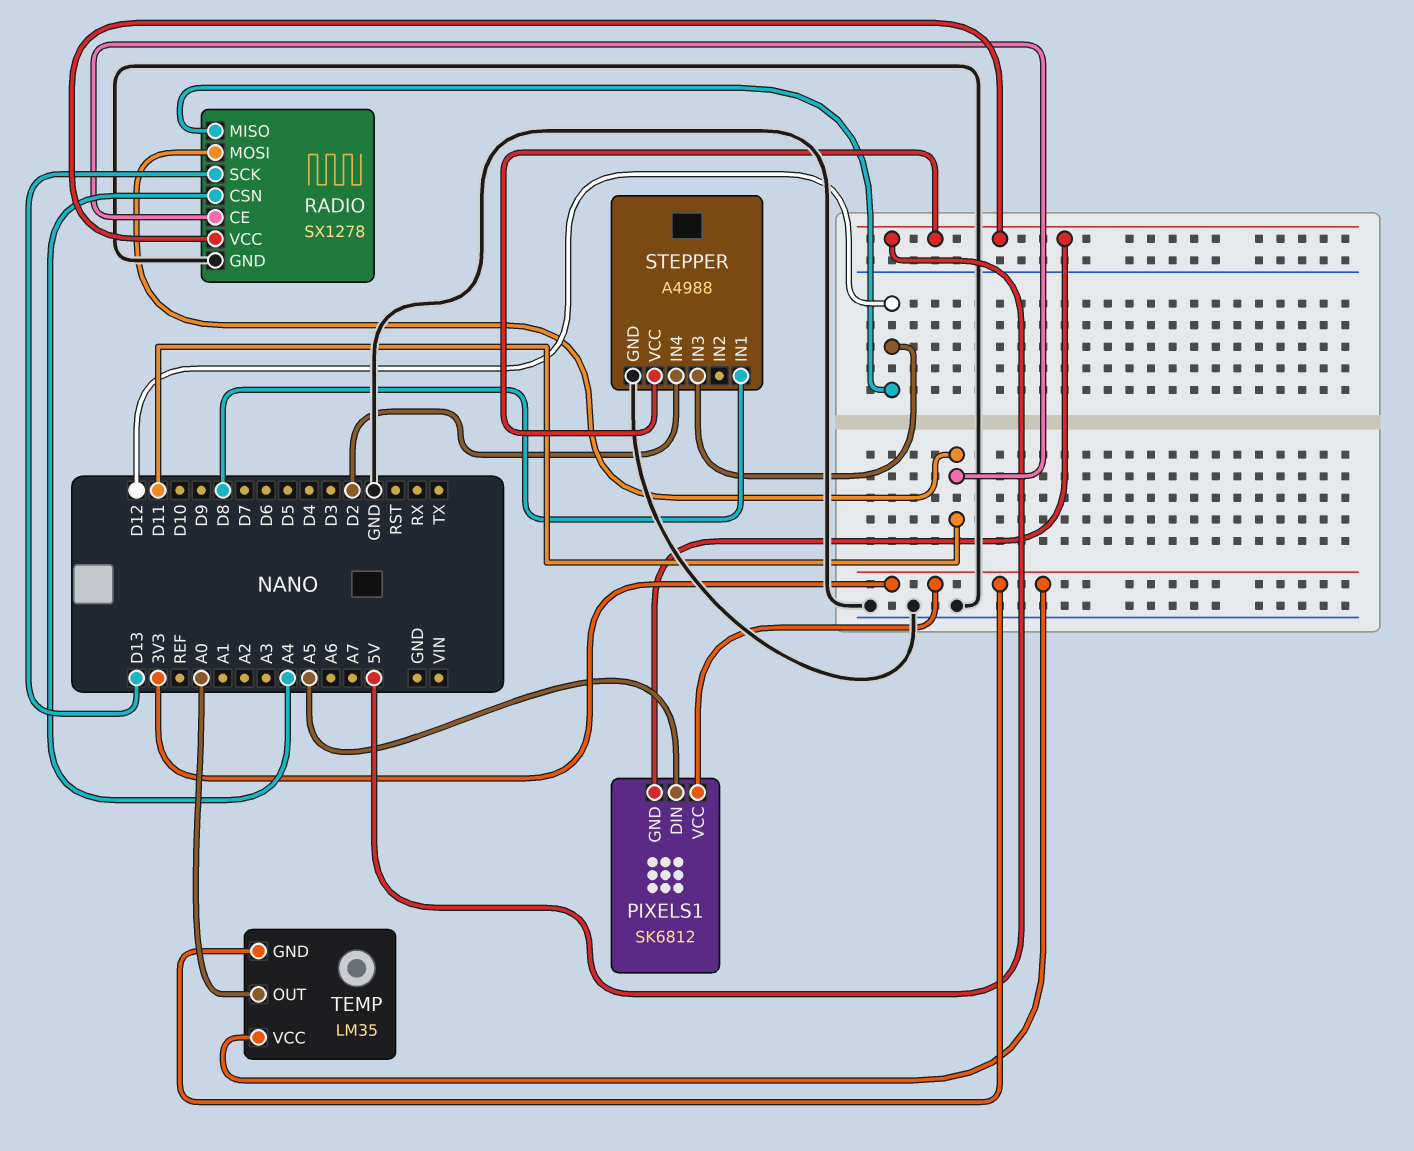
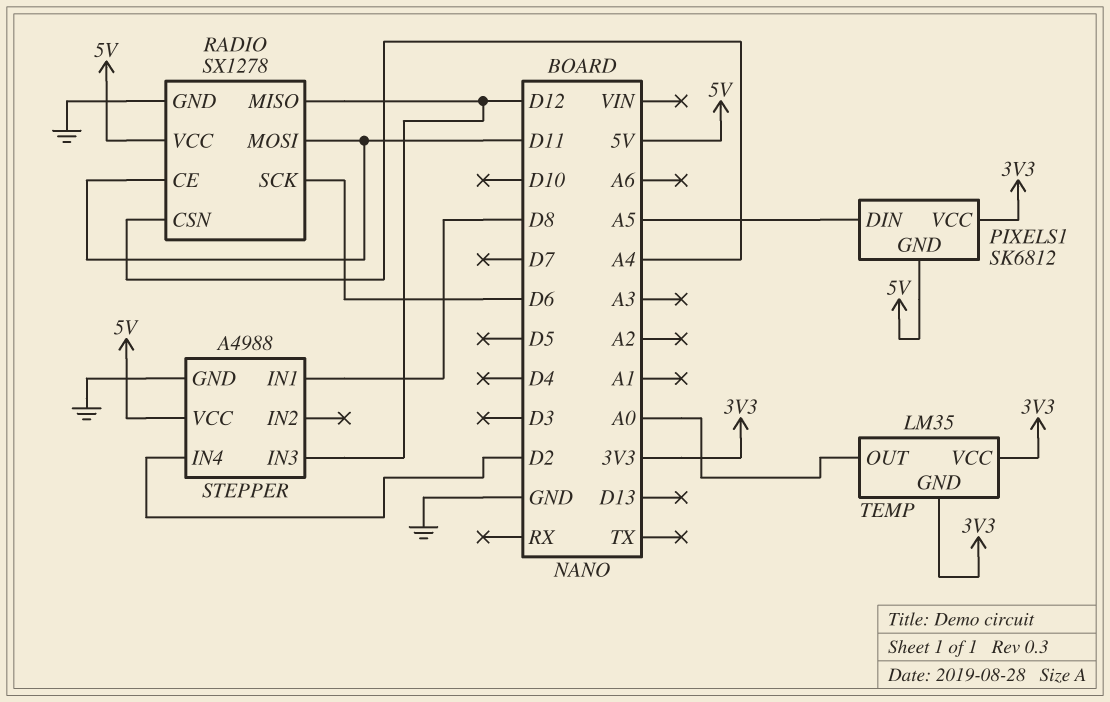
RADIO pin SCK: D13 -> D6

